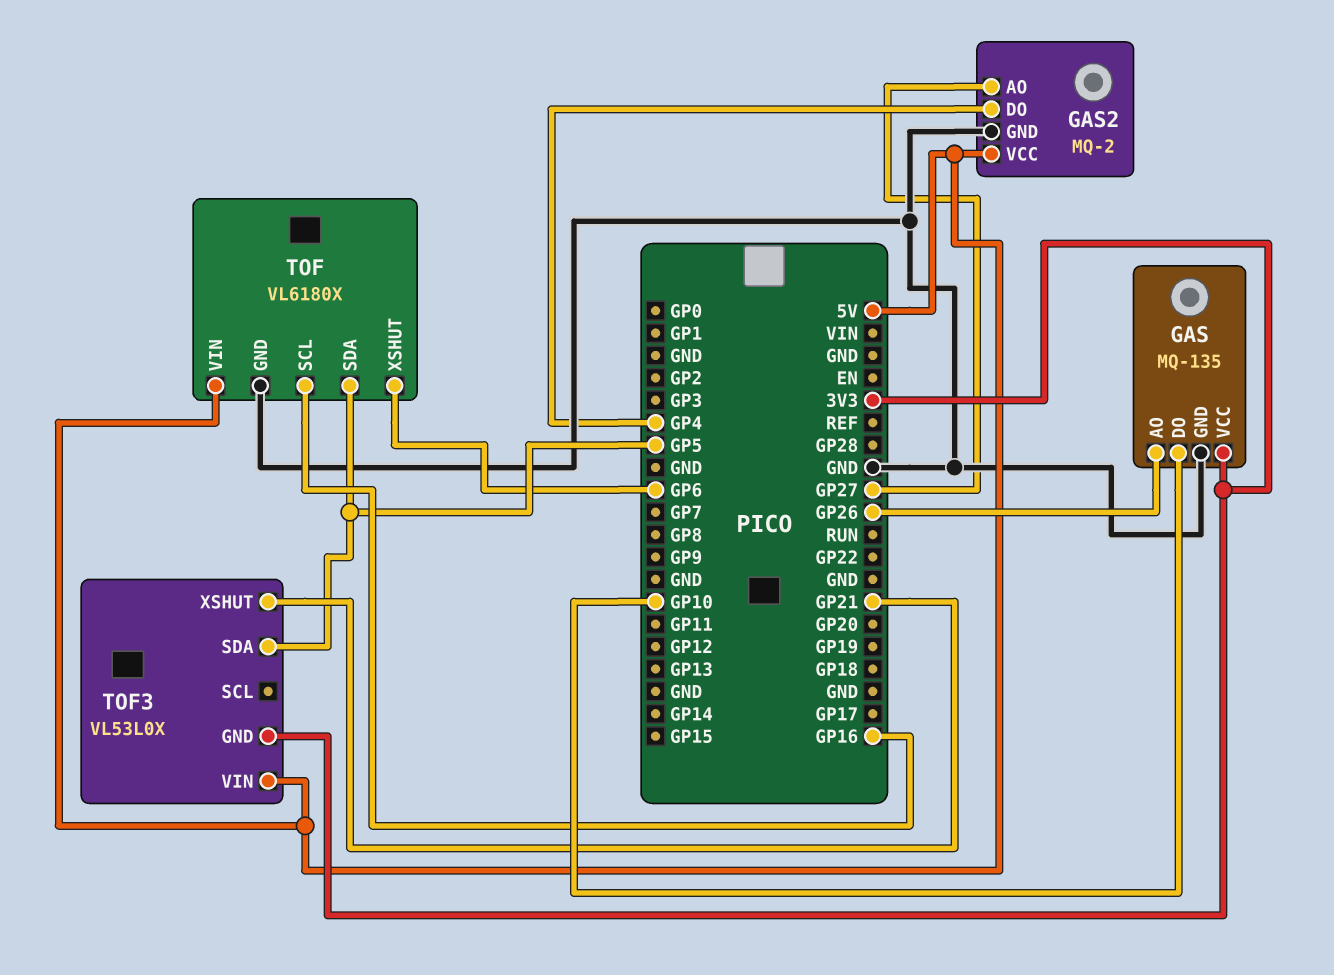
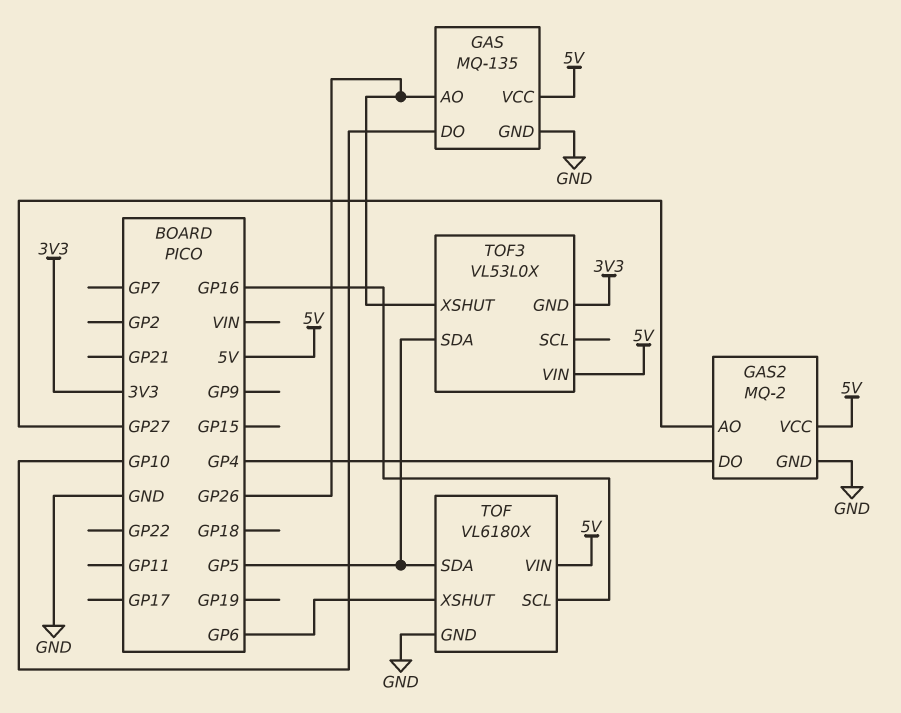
GAS pin VCC: 3V3 -> 5V
TOF3 pin XSHUT: GP21 -> GP26

